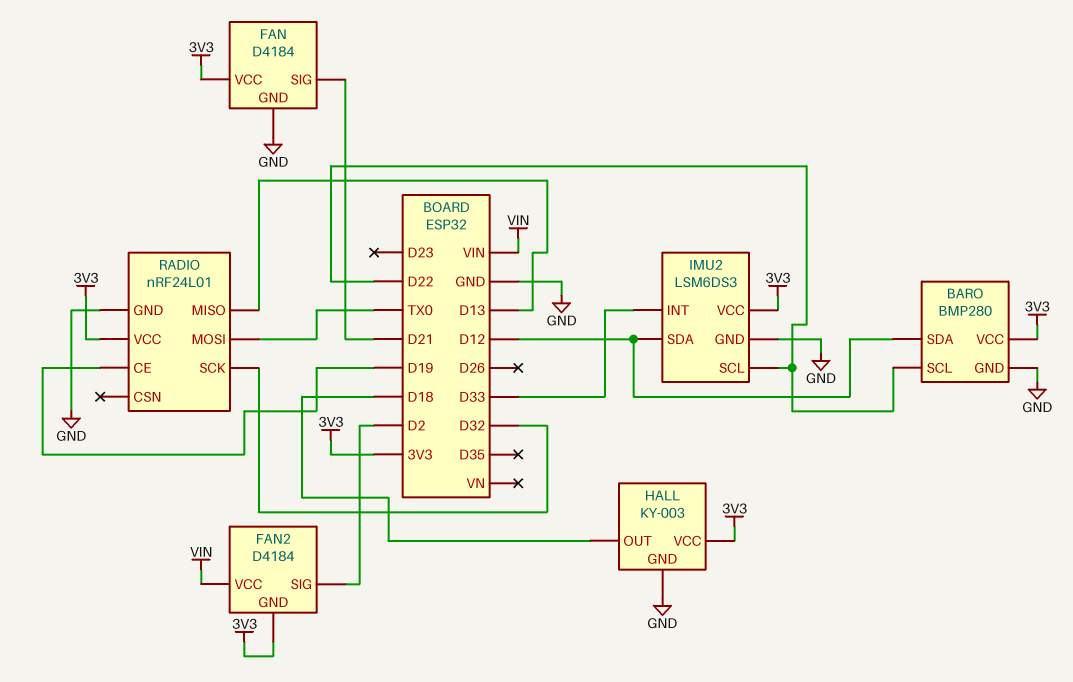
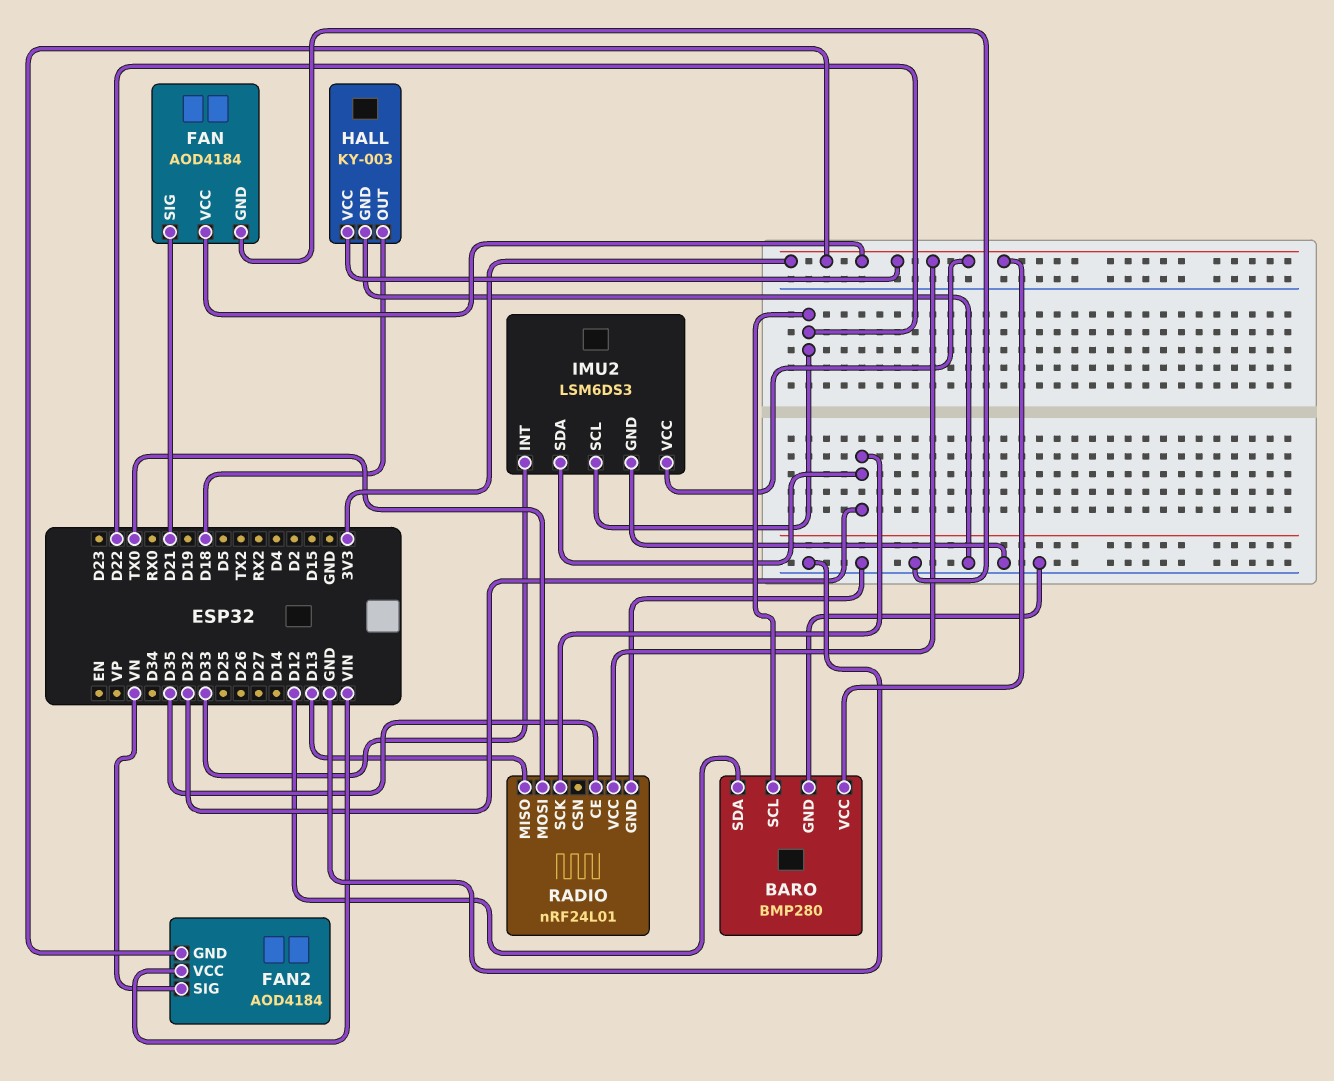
FAN: D4184 -> AOD4184
FAN2: D4184 -> AOD4184
FAN2 pin SIG: D2 -> VN
IMU2 pin SDA: D12 -> D32
RADIO pin CE: D19 -> D35

